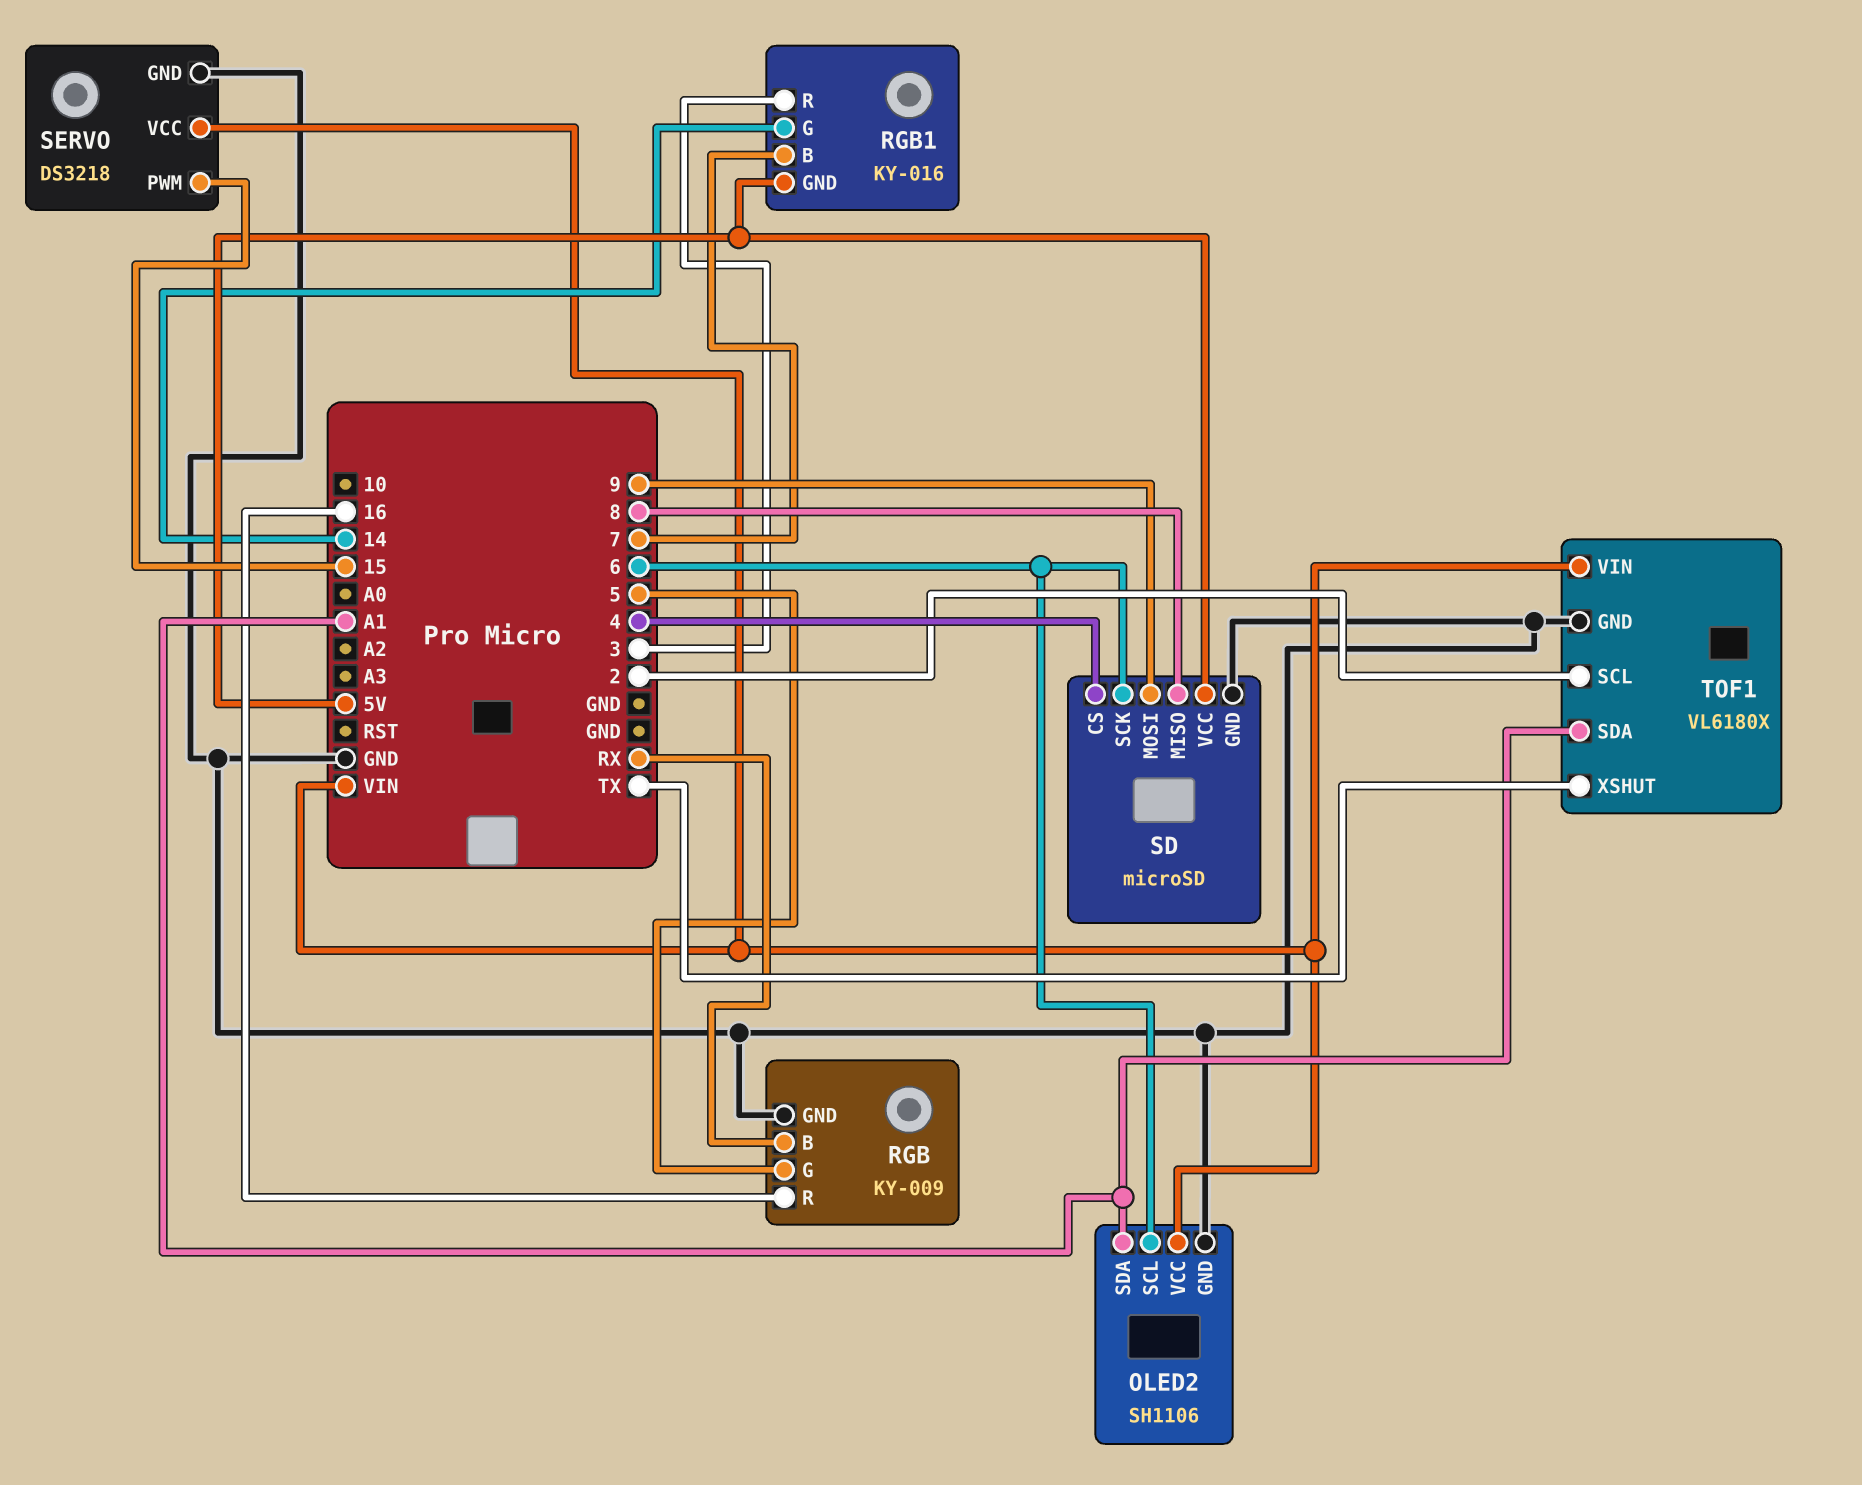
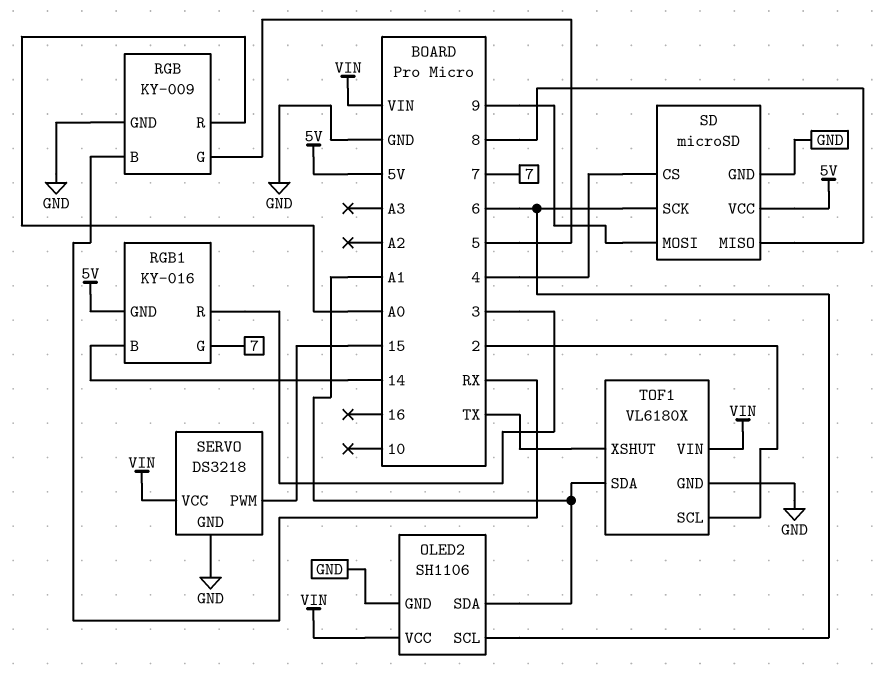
RGB pin R: 16 -> A0
RGB1 pin B: 7 -> 14
RGB1 pin G: 14 -> 7

